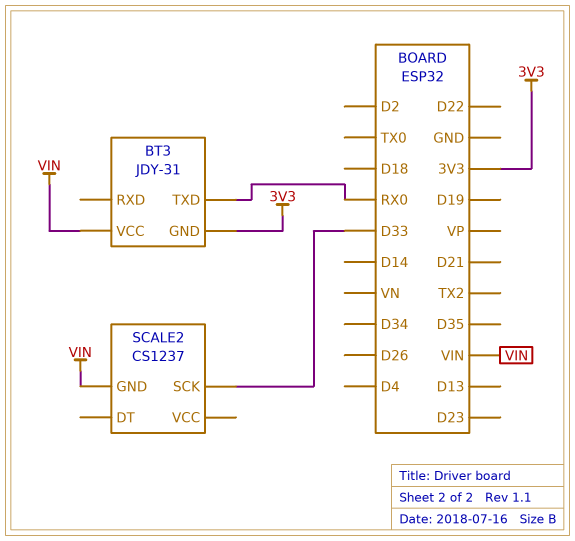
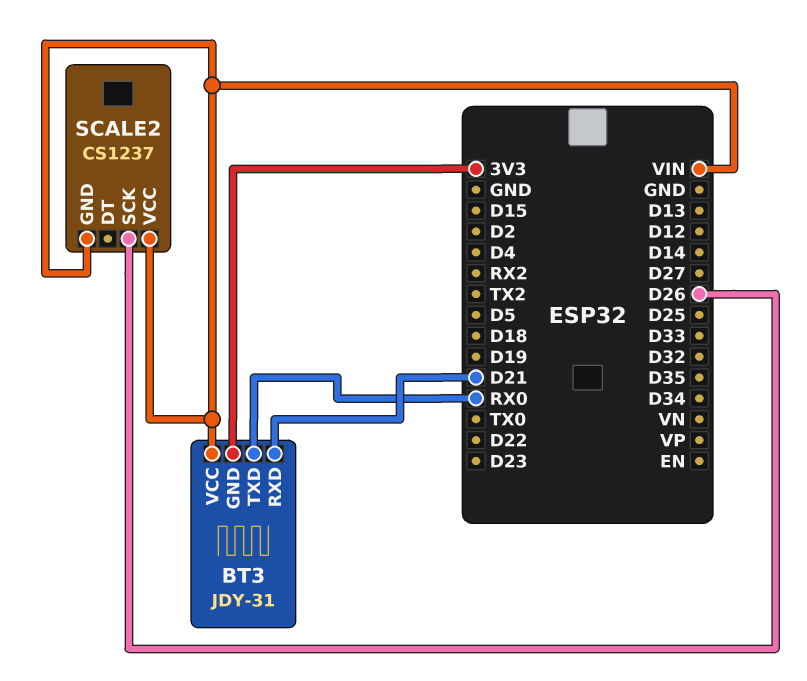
BT3 pin RXD: none -> D21
SCALE2 pin SCK: D33 -> D26
SCALE2 pin VCC: none -> VIN

